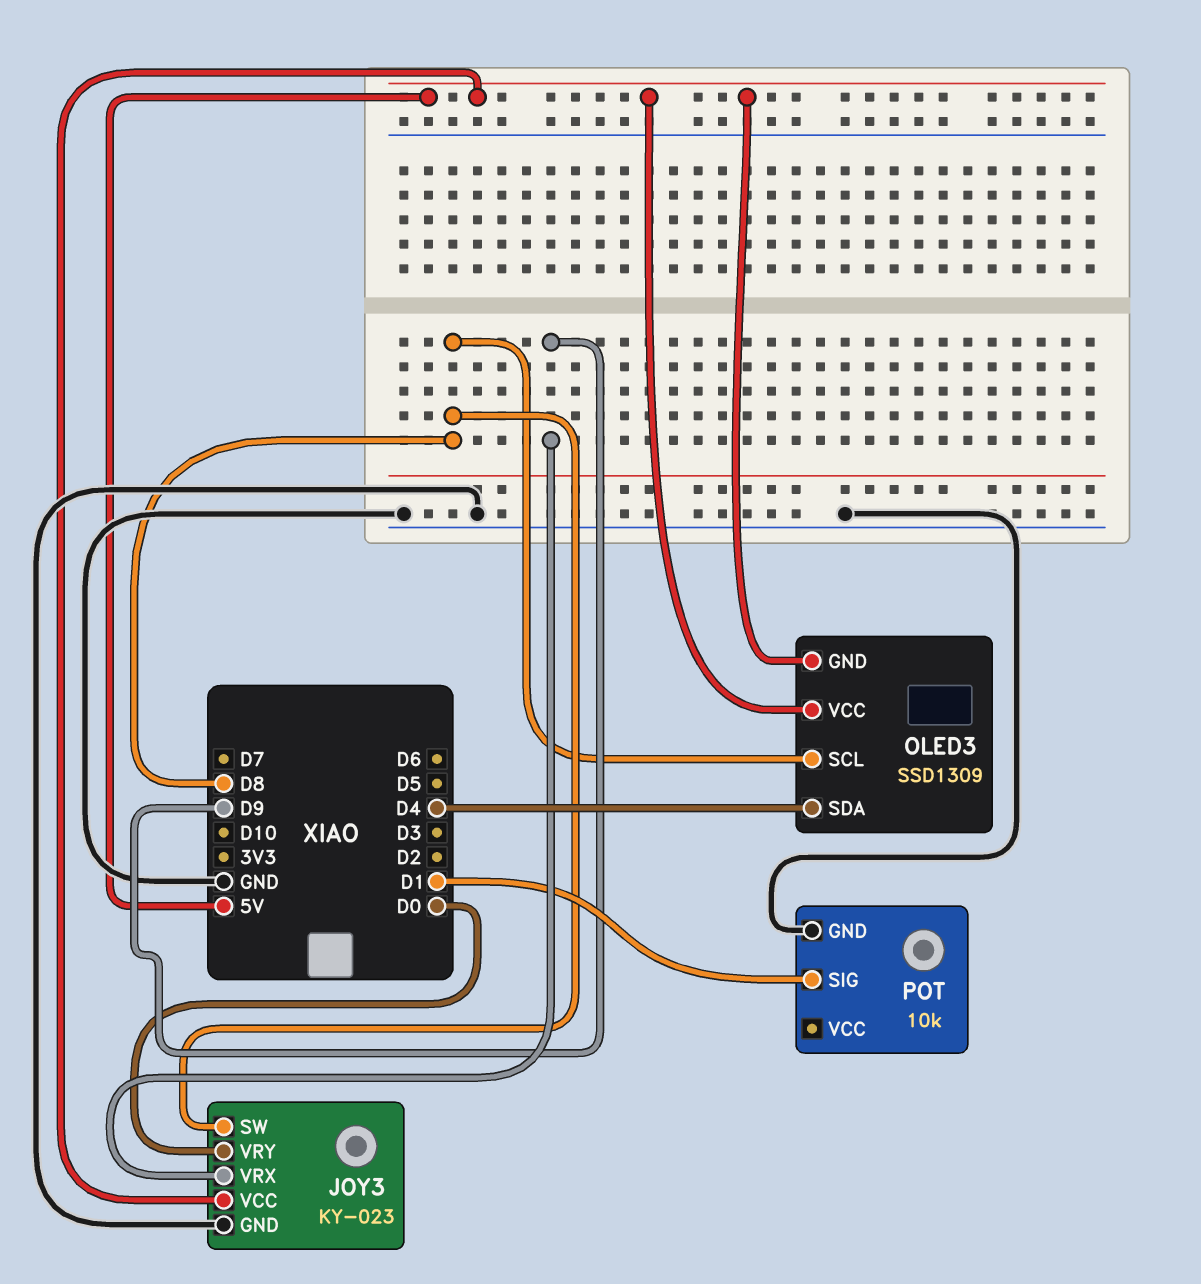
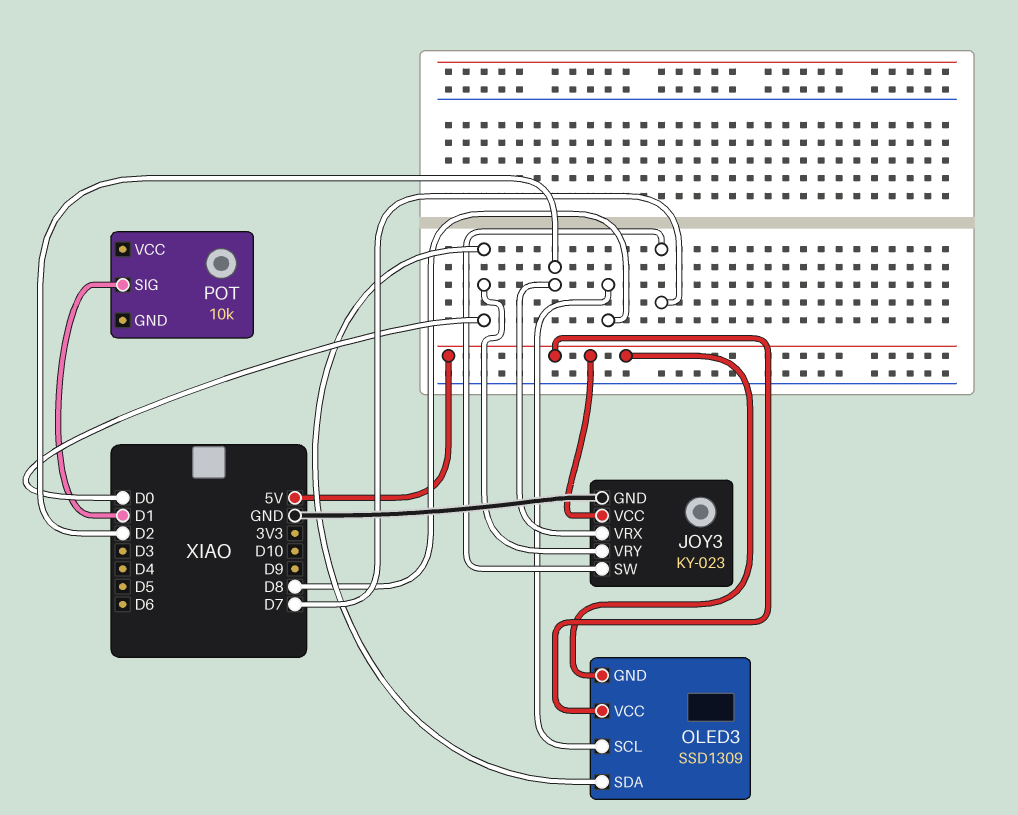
JOY3 pin SW: D8 -> D7
JOY3 pin VRX: D9 -> D2
OLED3 pin SDA: D4 -> D0
POT pin GND: GND -> none

